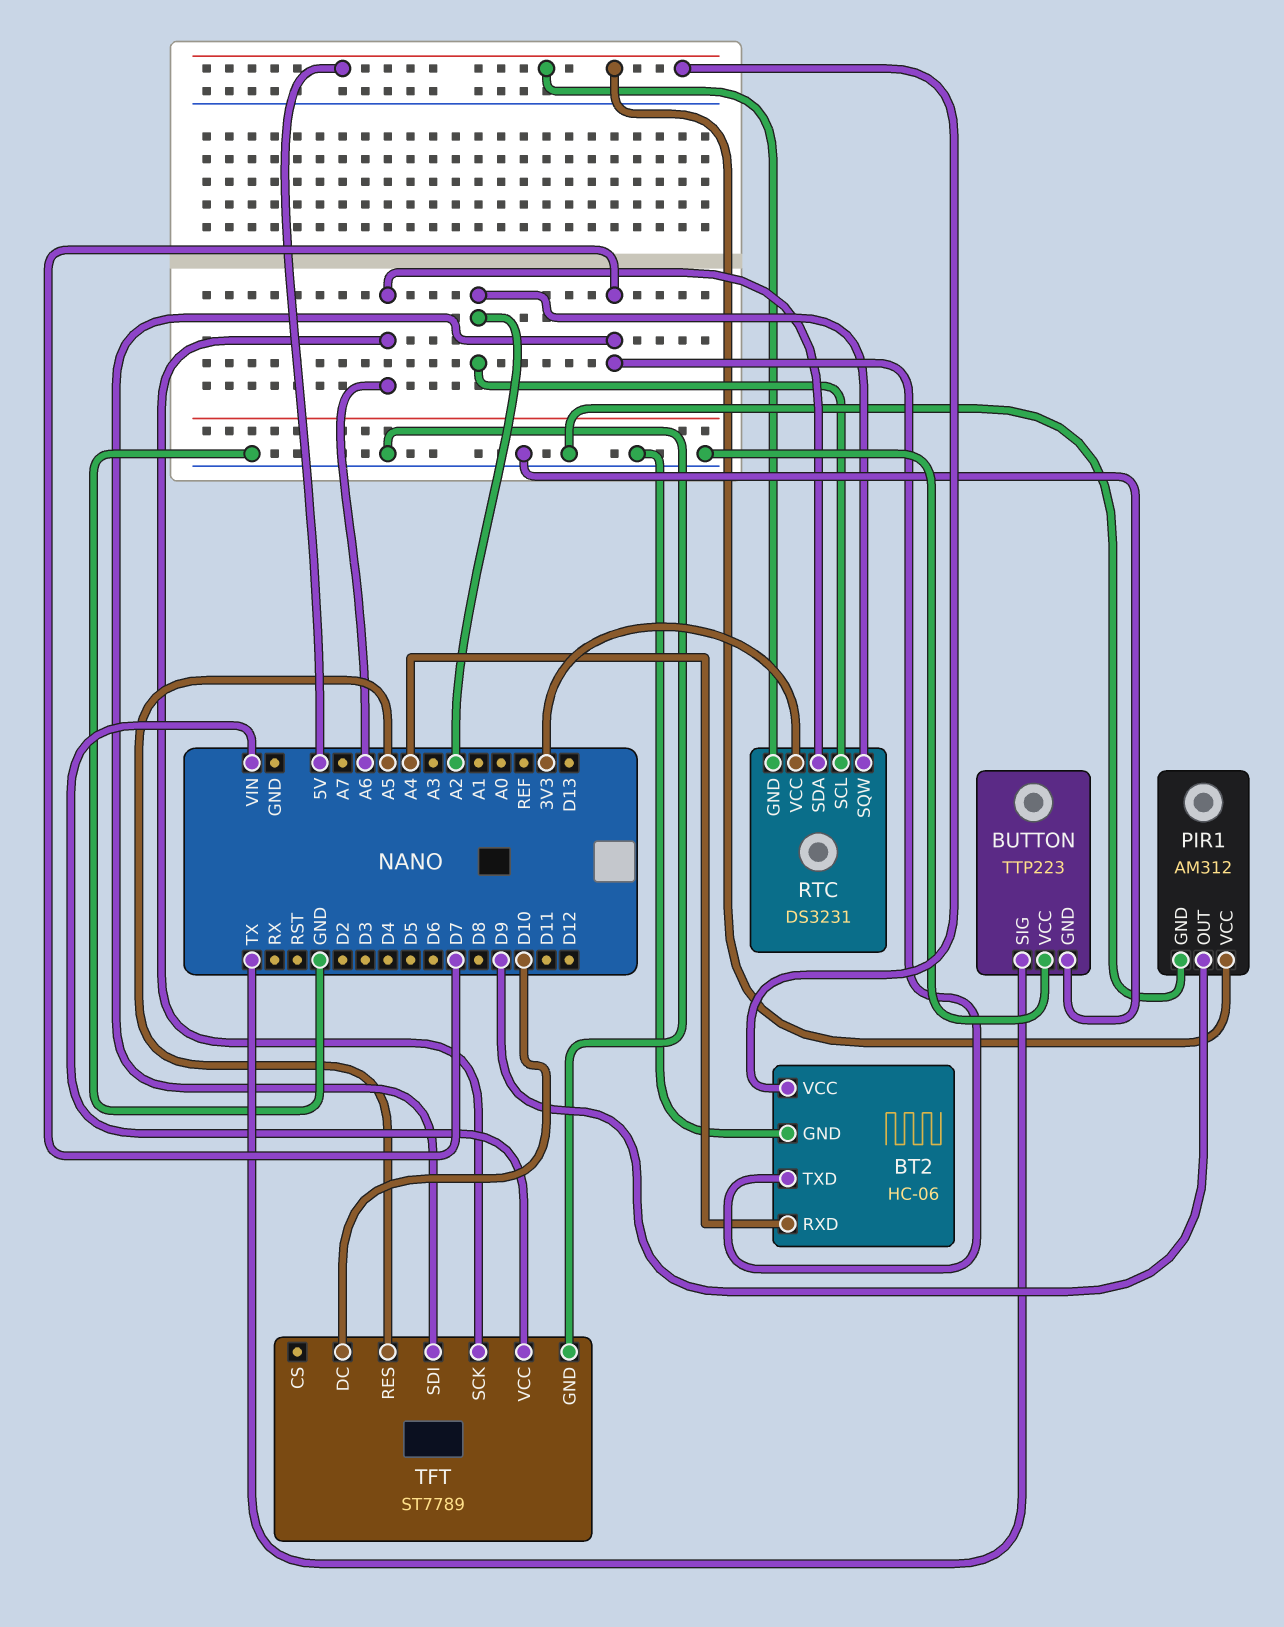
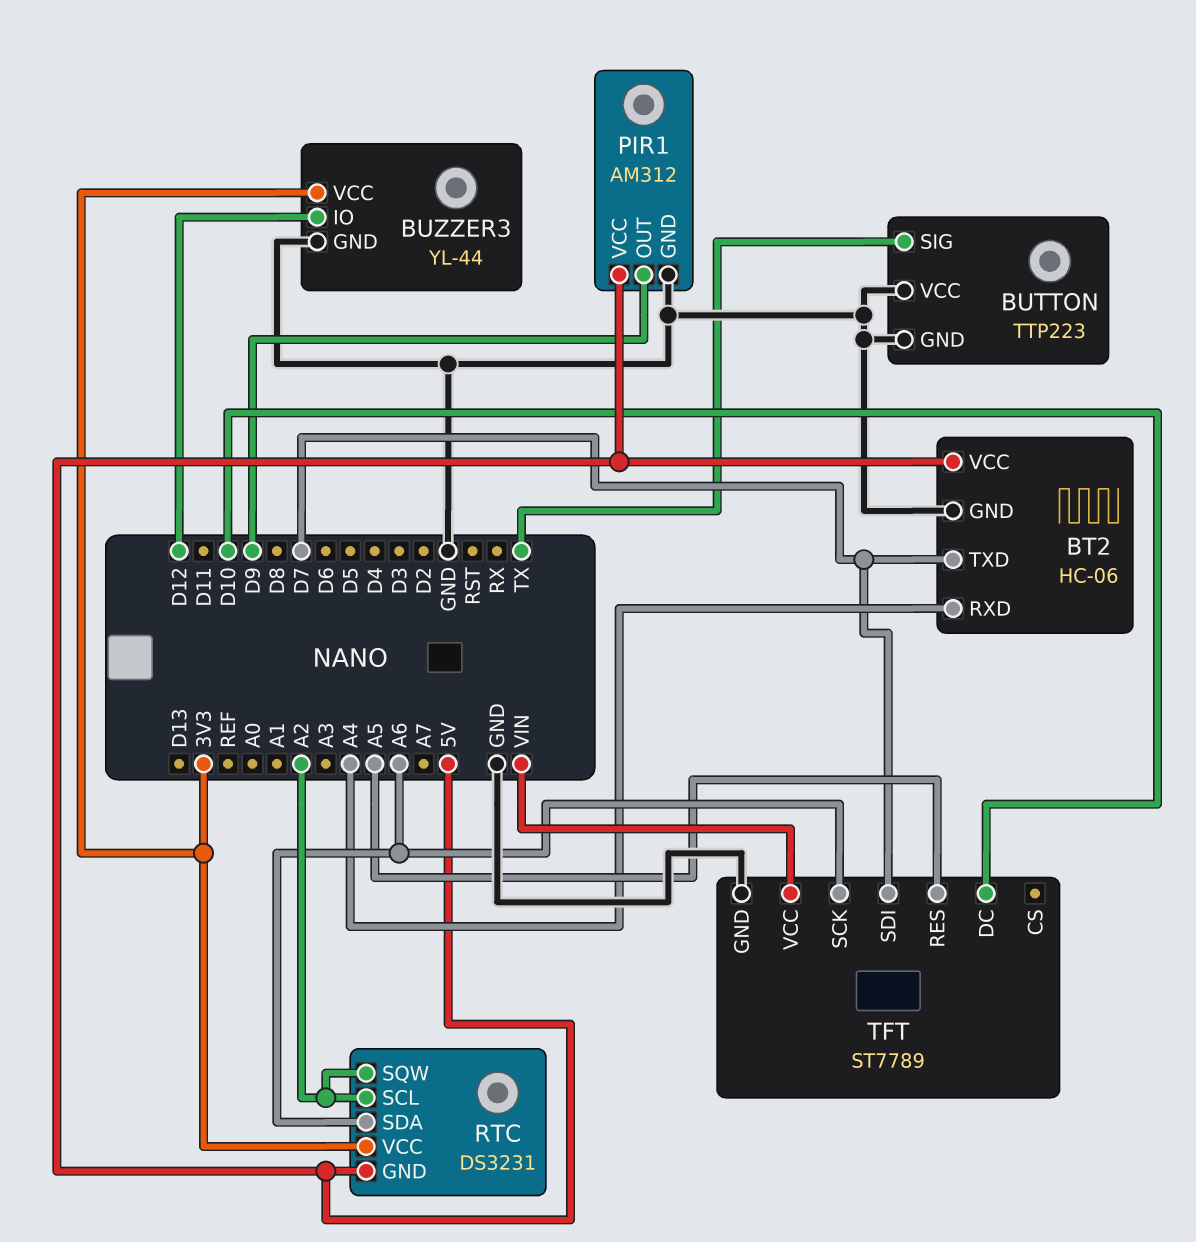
BUZZER3: none -> YL-44
BUZZER3 pin GND: none -> GND
BUZZER3 pin IO: none -> D12
BUZZER3 pin VCC: none -> 3V3

